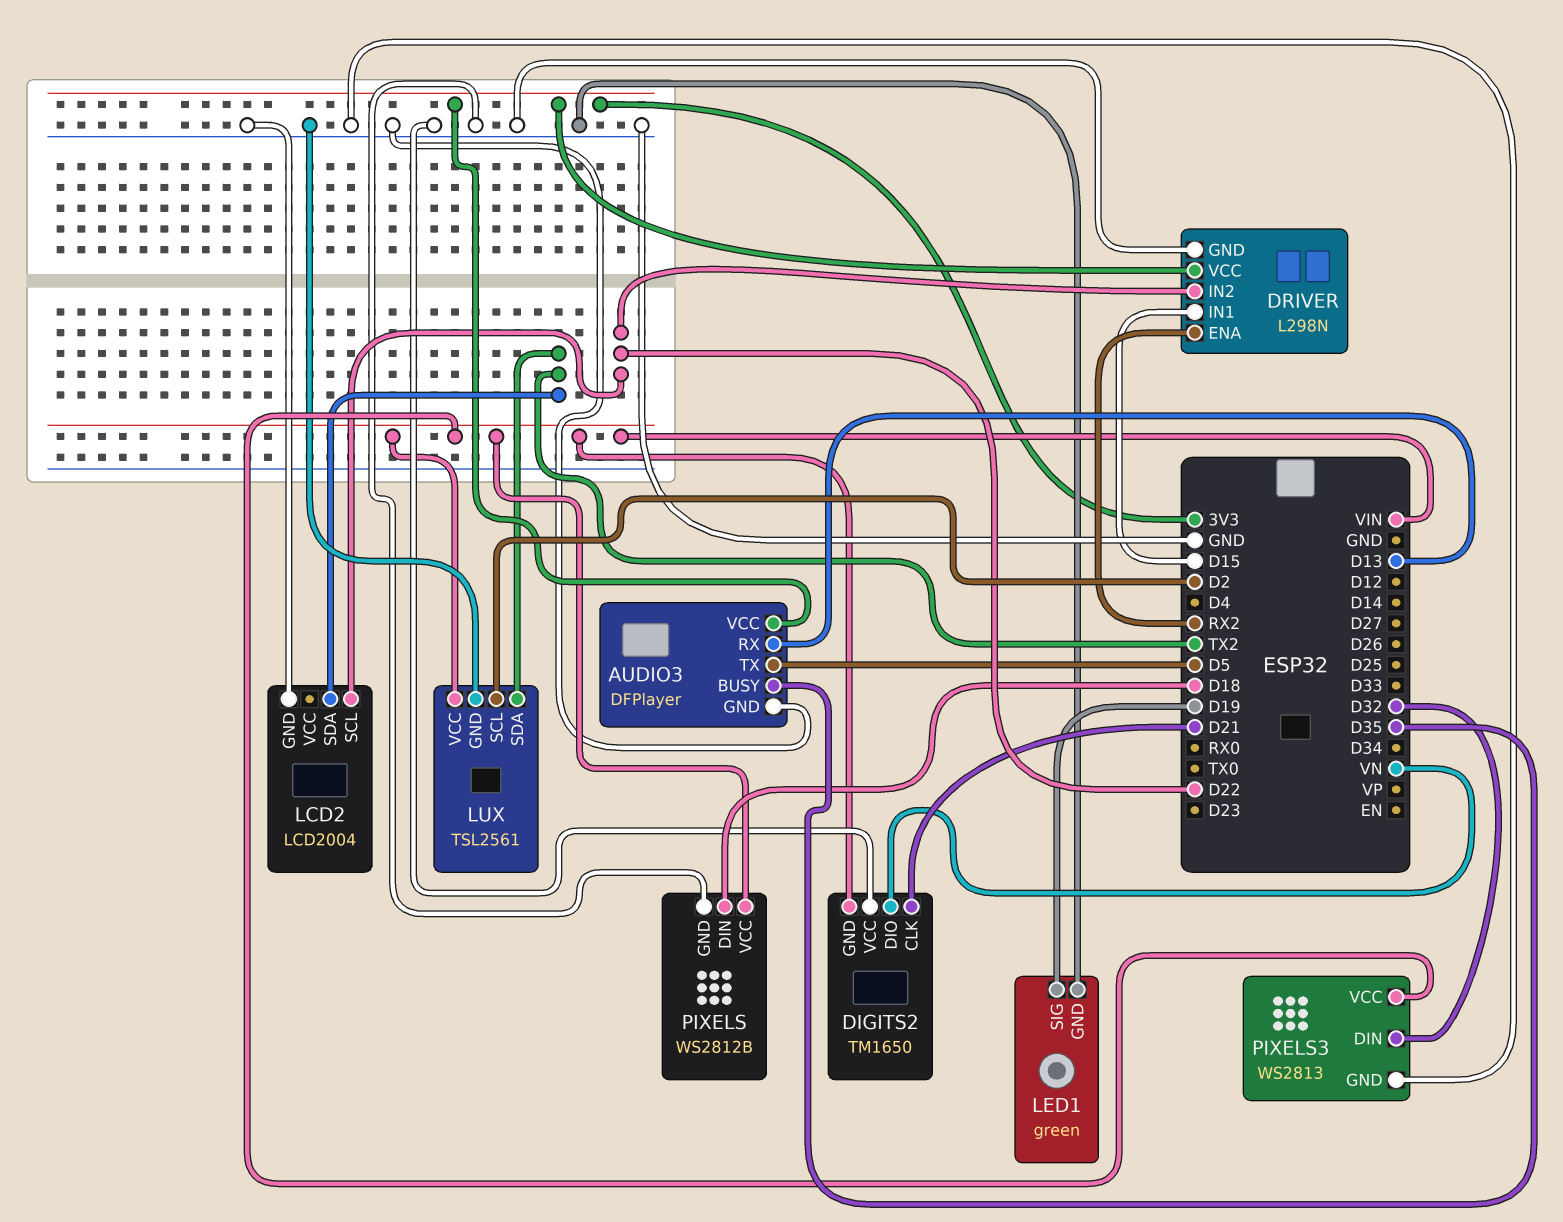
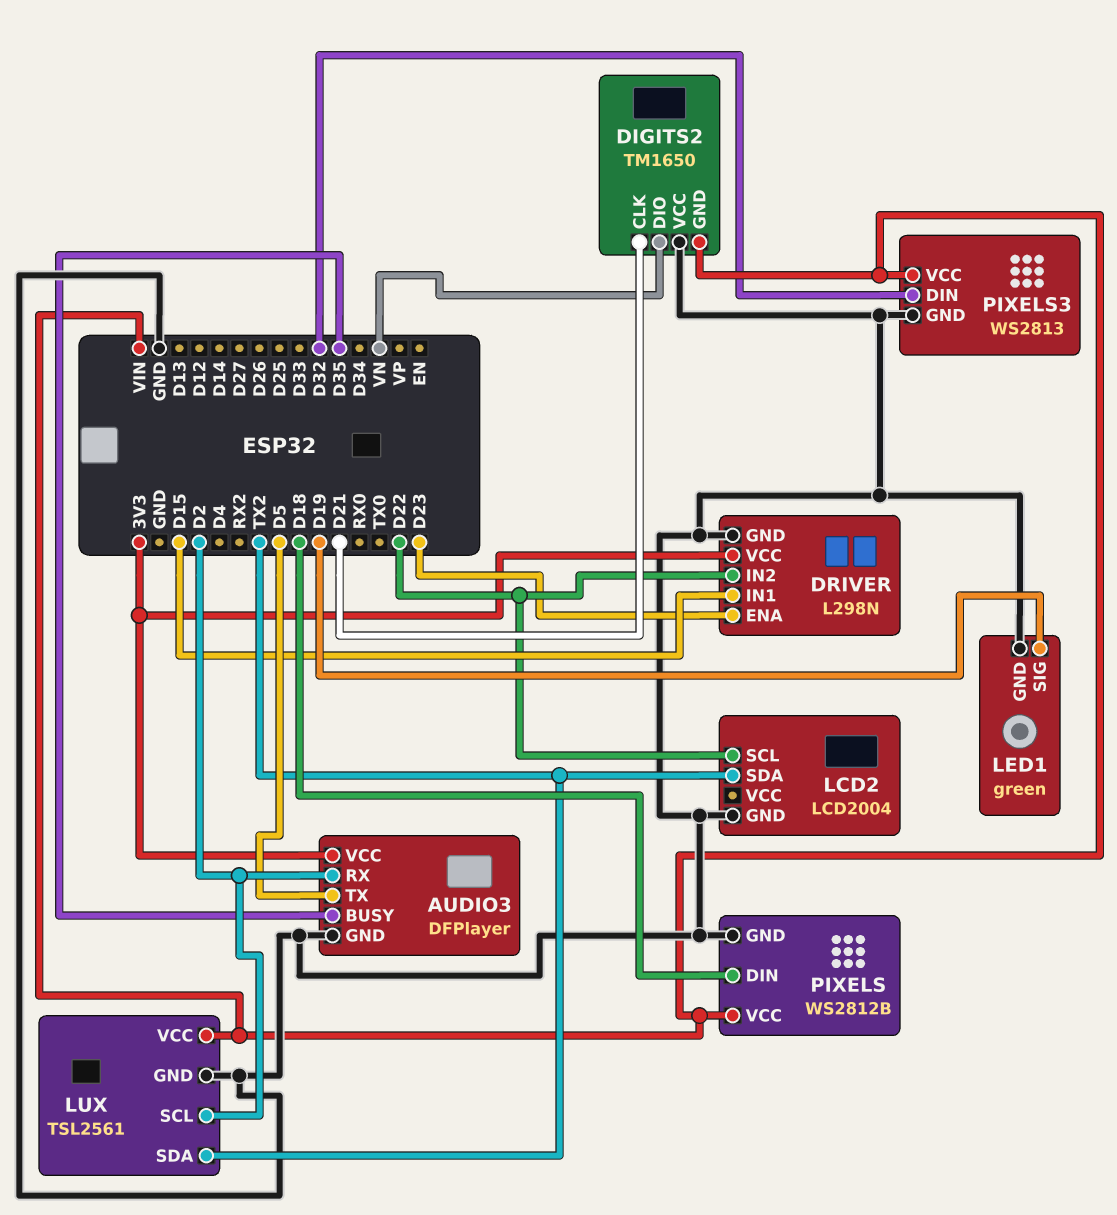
AUDIO3 pin RX: D13 -> D2
DRIVER pin ENA: RX2 -> D23

